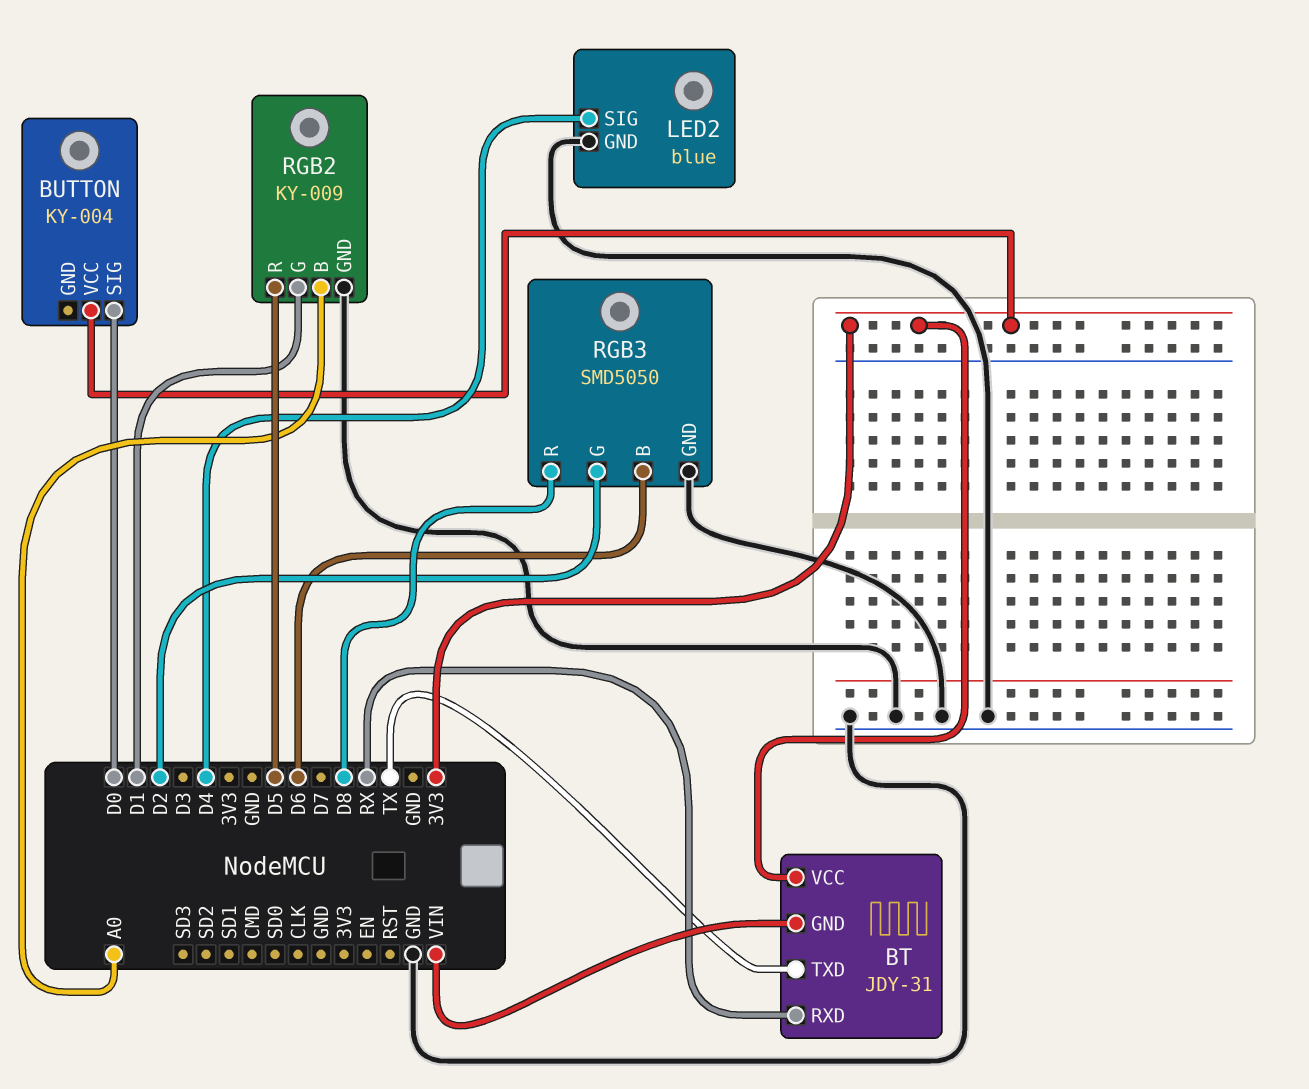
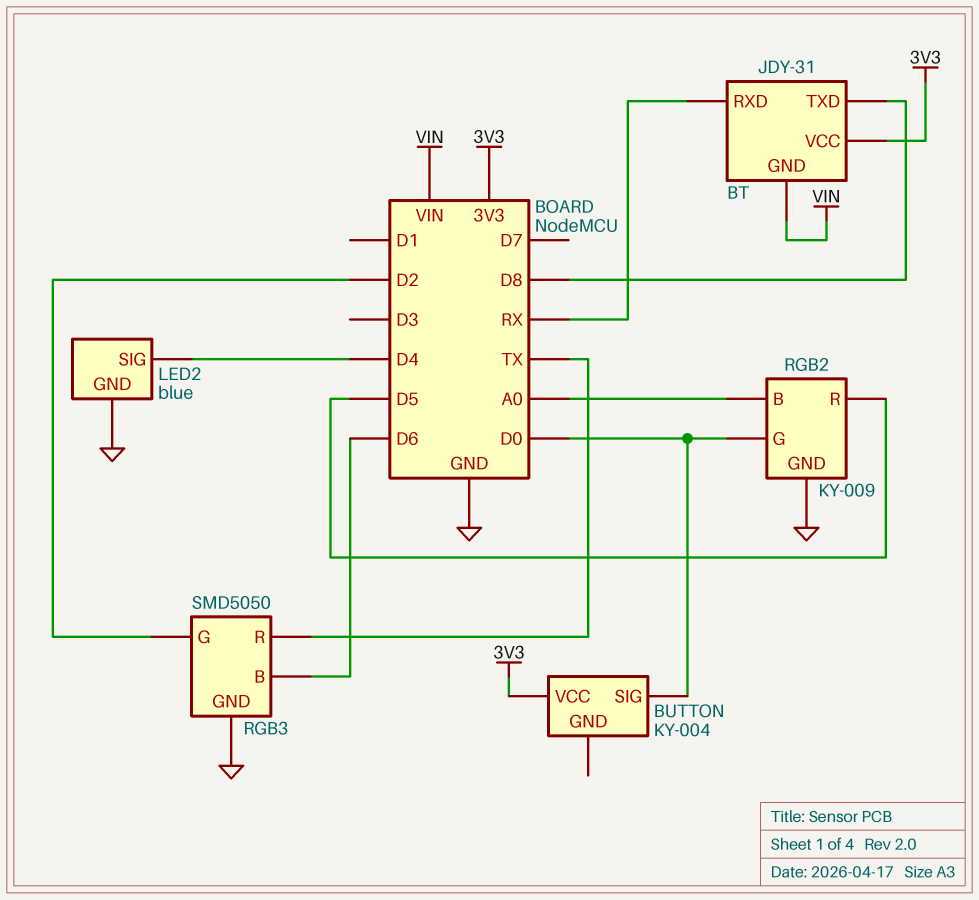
BT pin TXD: TX -> D8
RGB2 pin G: D1 -> D0
RGB3 pin R: D8 -> TX

